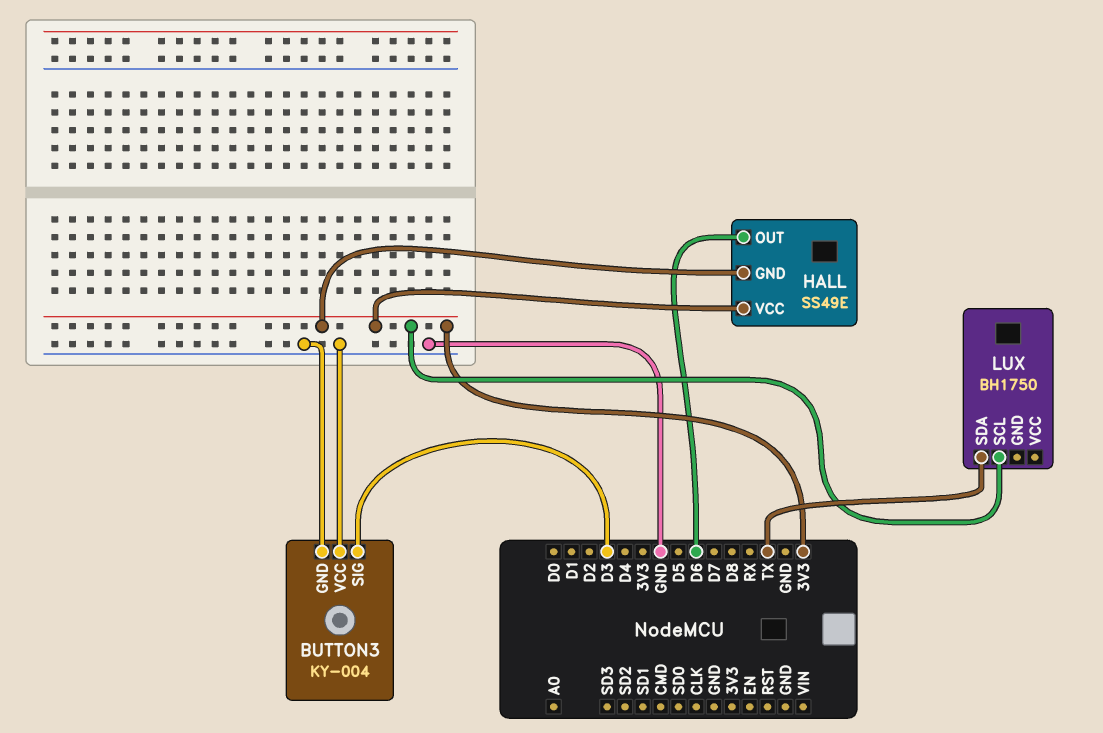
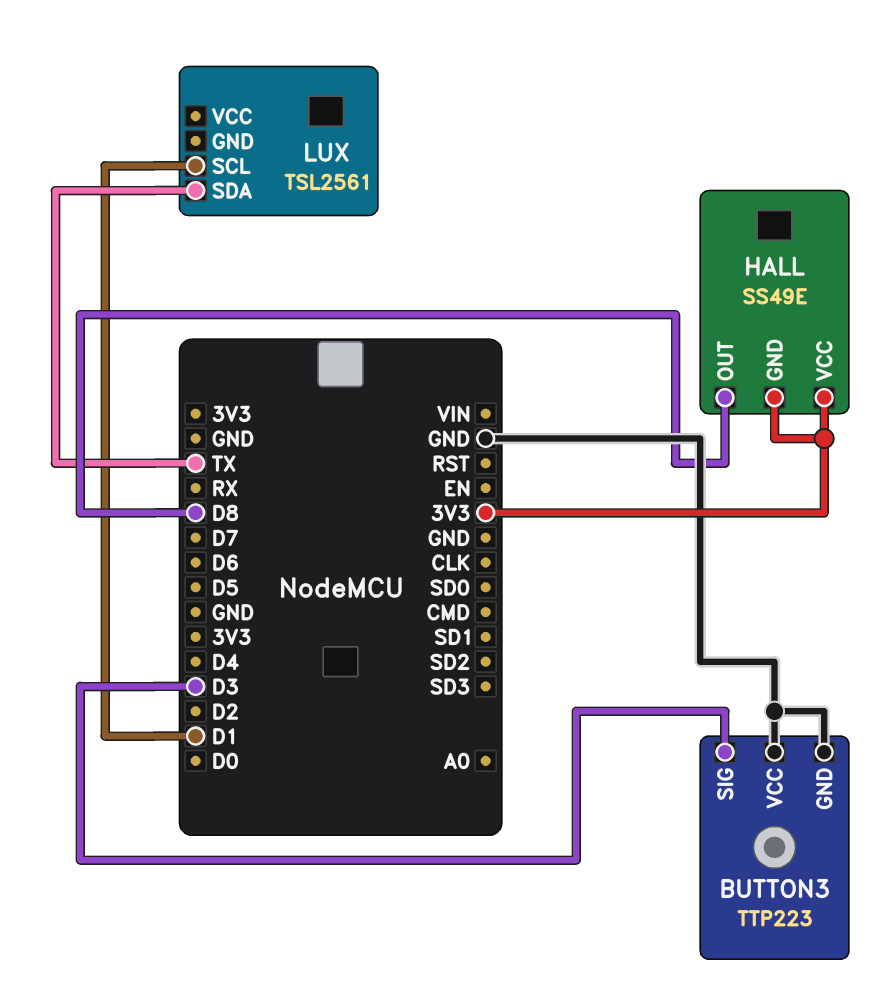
BUTTON3: KY-004 -> TTP223
HALL pin OUT: D6 -> D8
LUX: BH1750 -> TSL2561
LUX pin SCL: 3V3 -> D1

